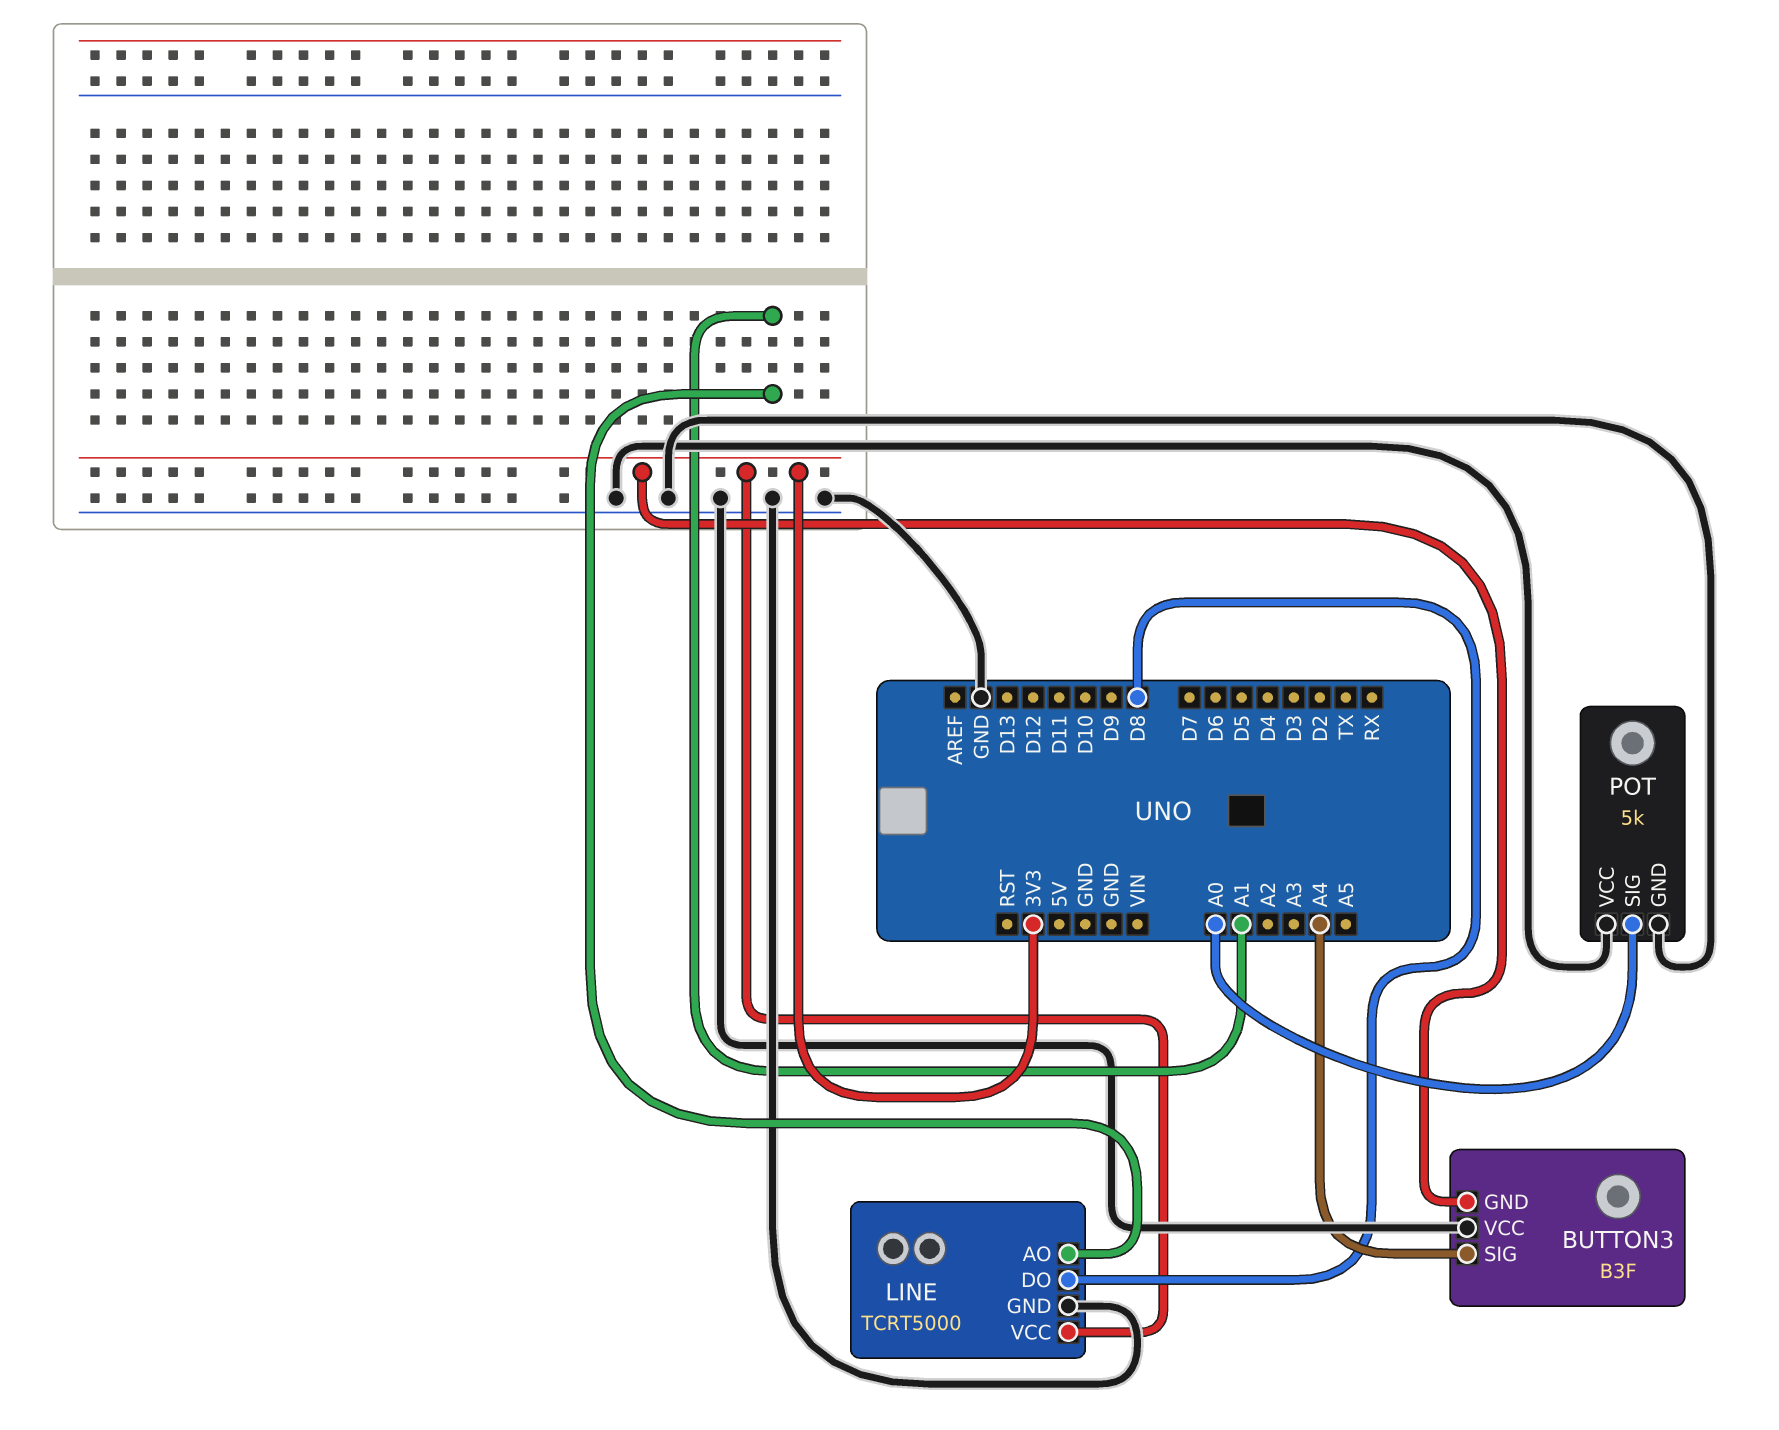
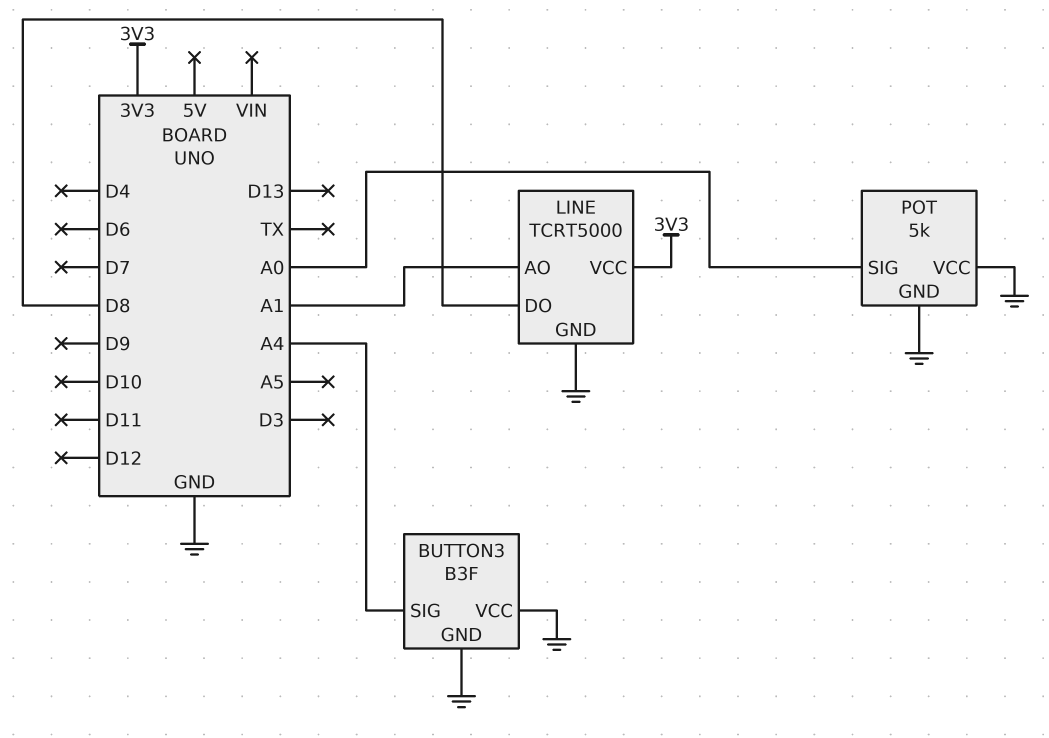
BUTTON3 pin GND: 3V3 -> GND

